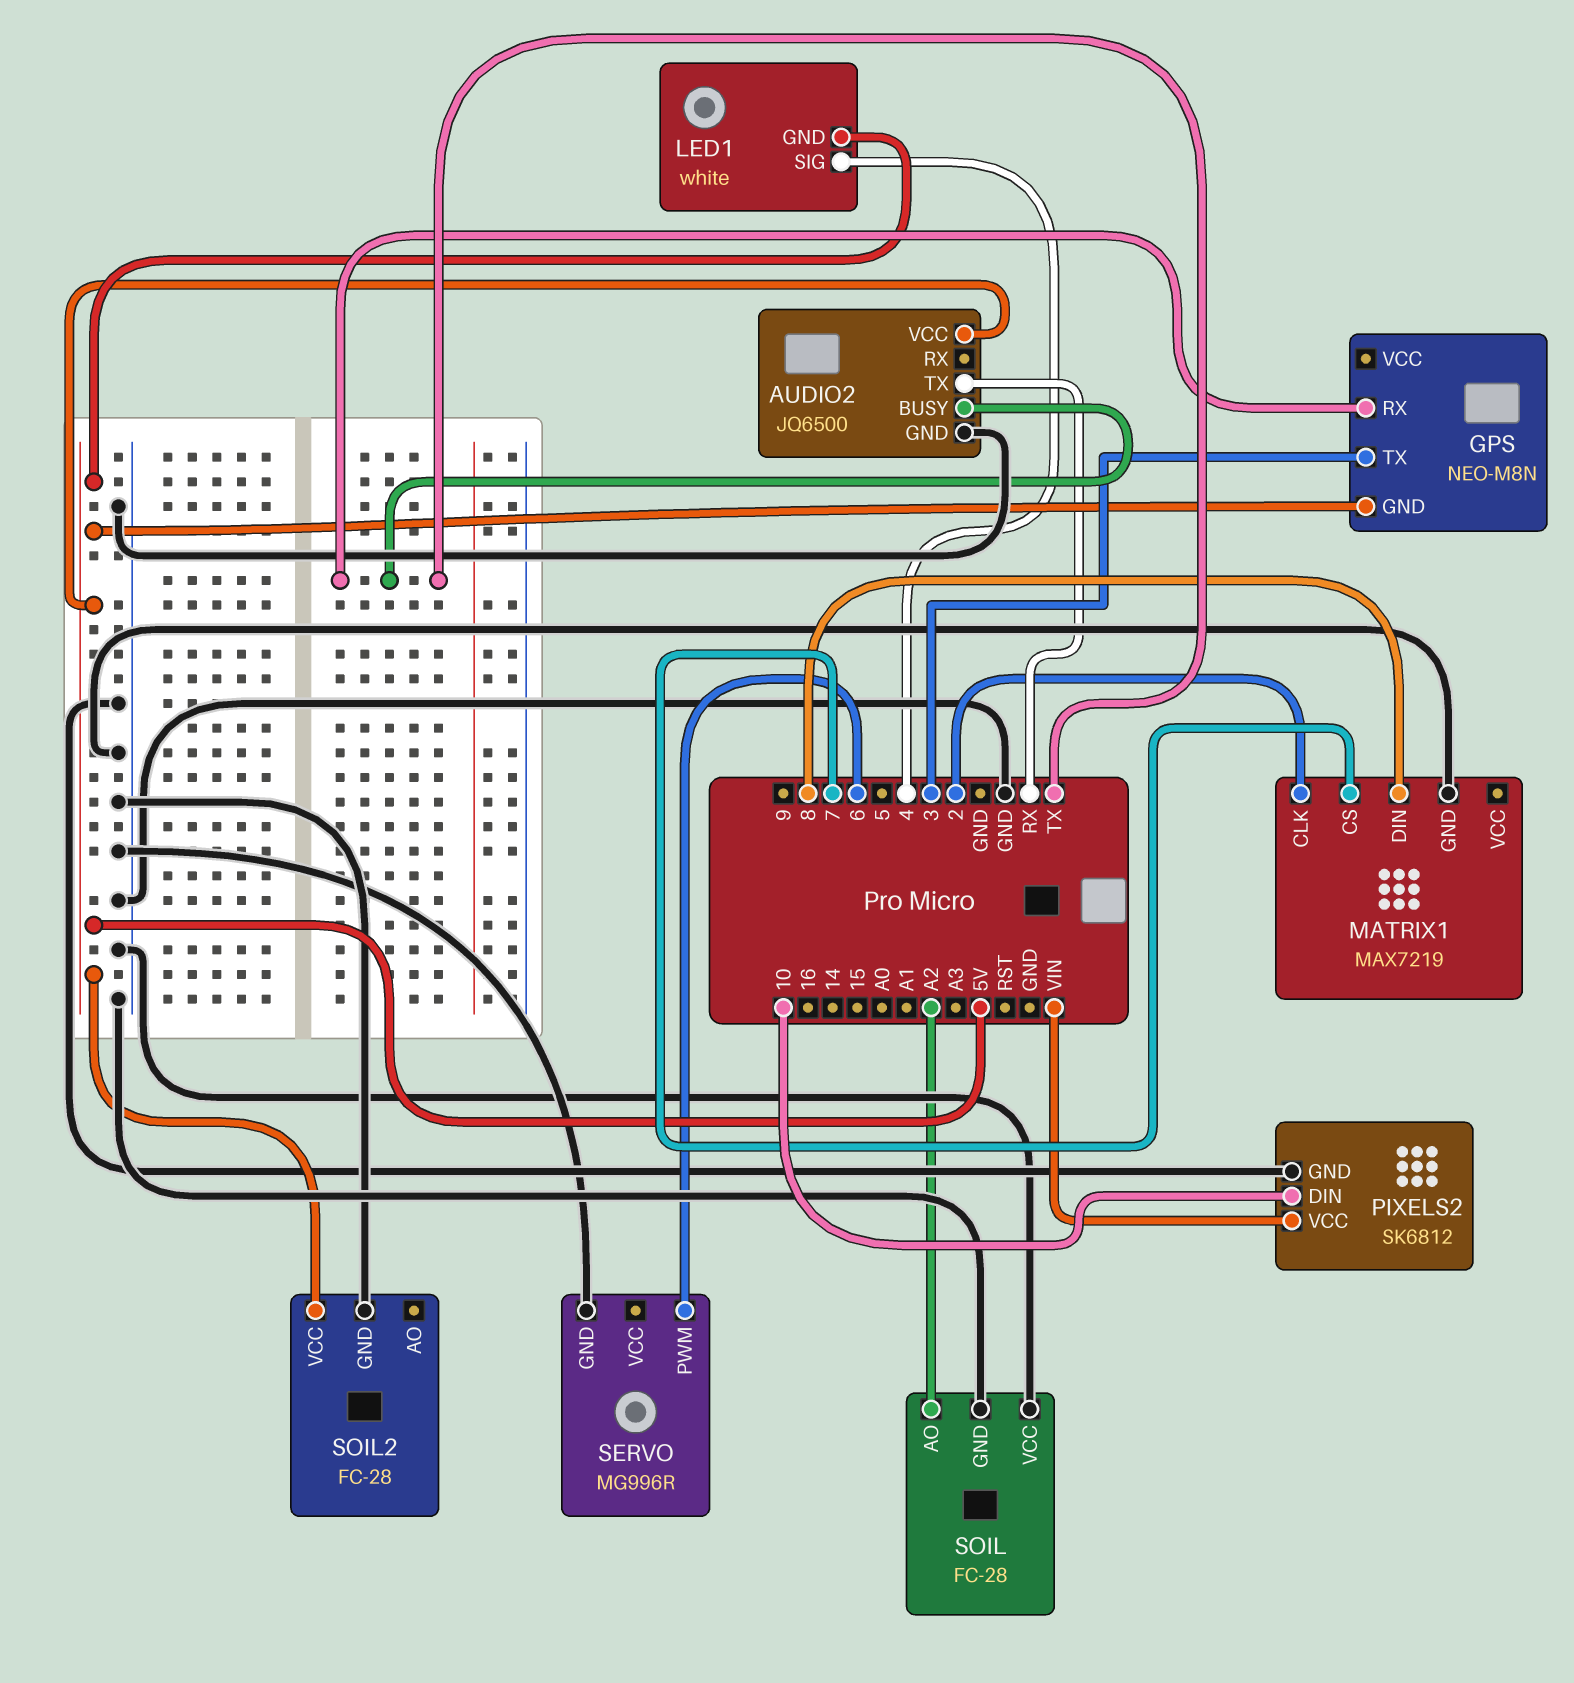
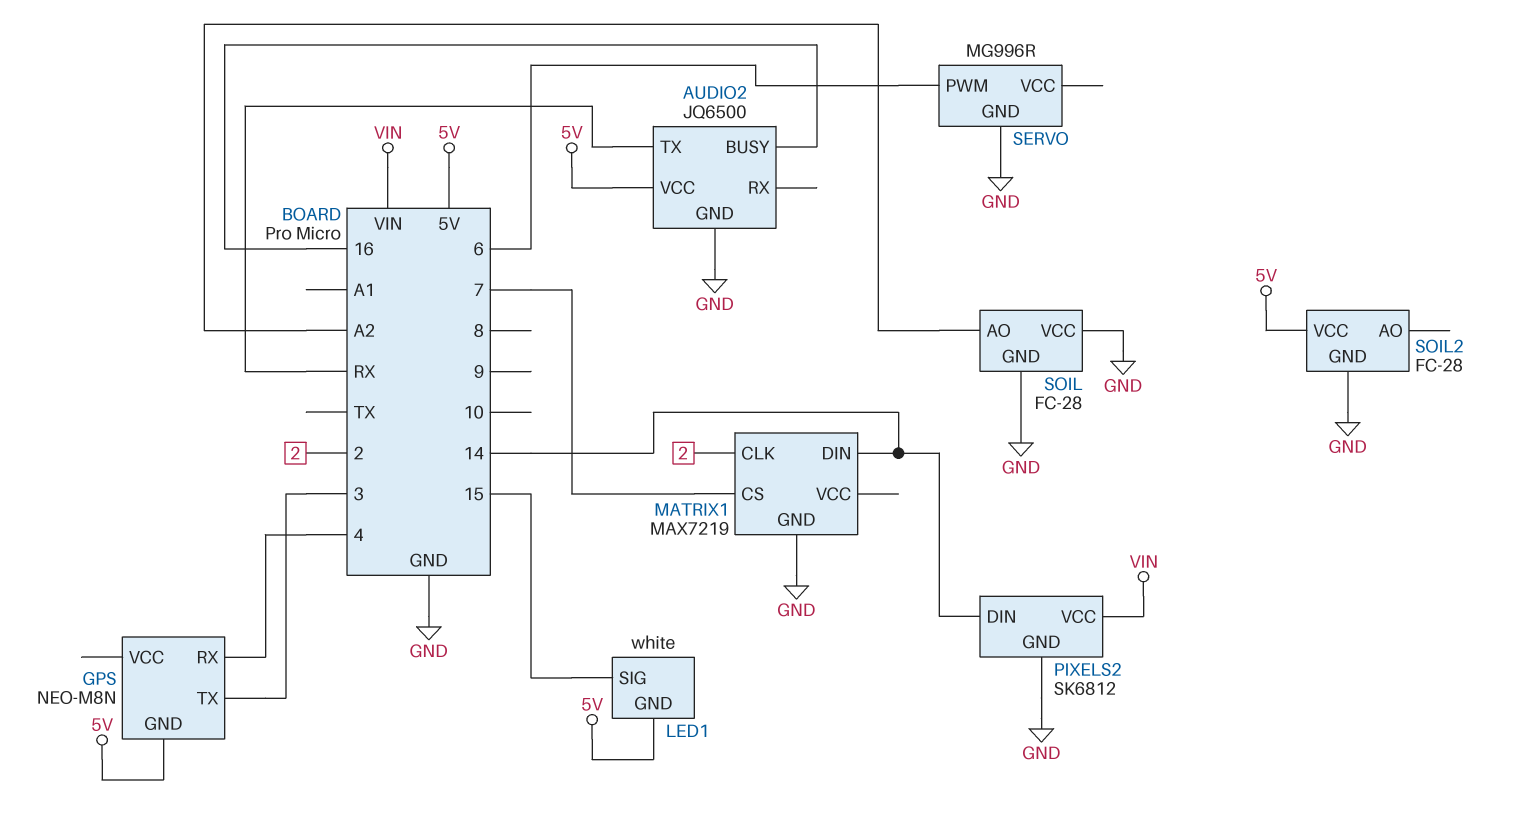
AUDIO2 pin BUSY: TX -> 16
GPS pin RX: TX -> 4
LED1 pin SIG: 4 -> 15
MATRIX1 pin DIN: 8 -> 14
PIXELS2 pin DIN: 10 -> 14

